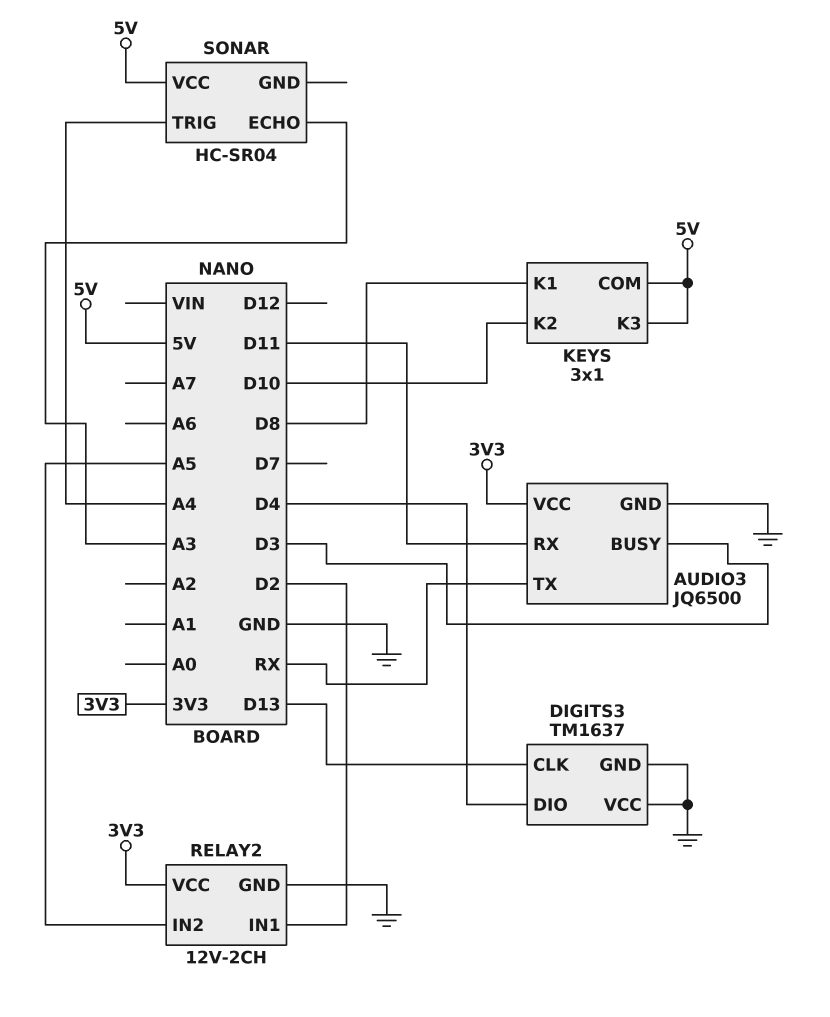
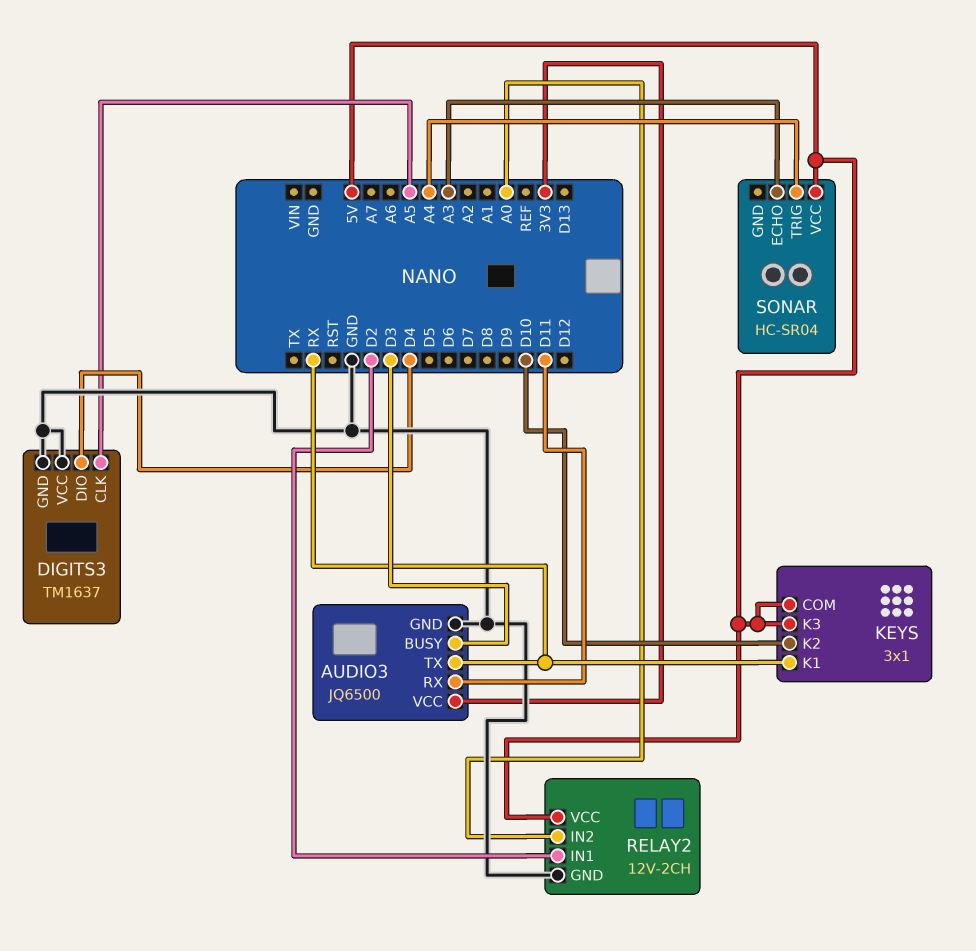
DIGITS3 pin CLK: D13 -> A5
KEYS pin K1: D8 -> RX
RELAY2 pin IN2: A5 -> A0
RELAY2 pin VCC: 3V3 -> 5V

